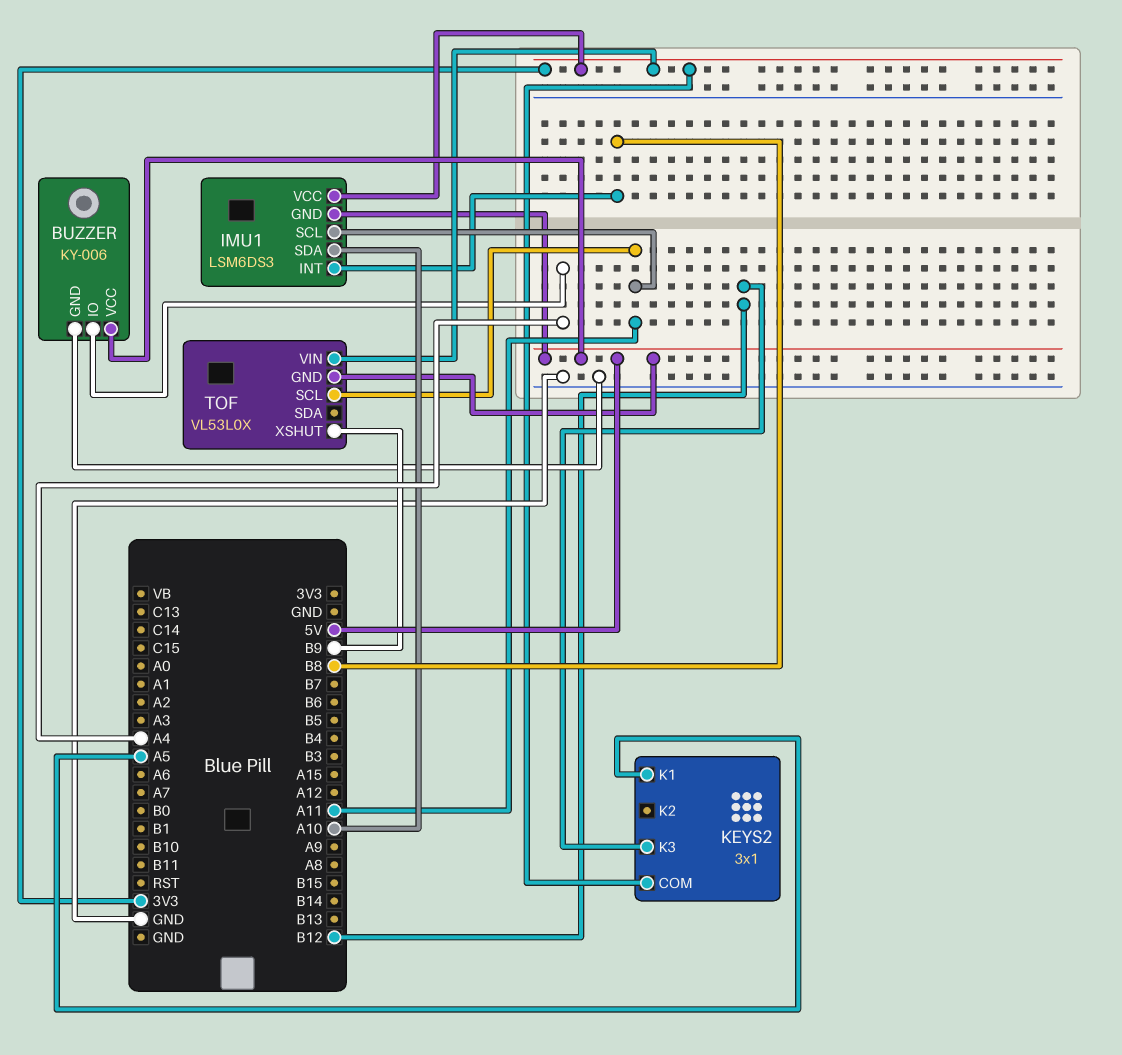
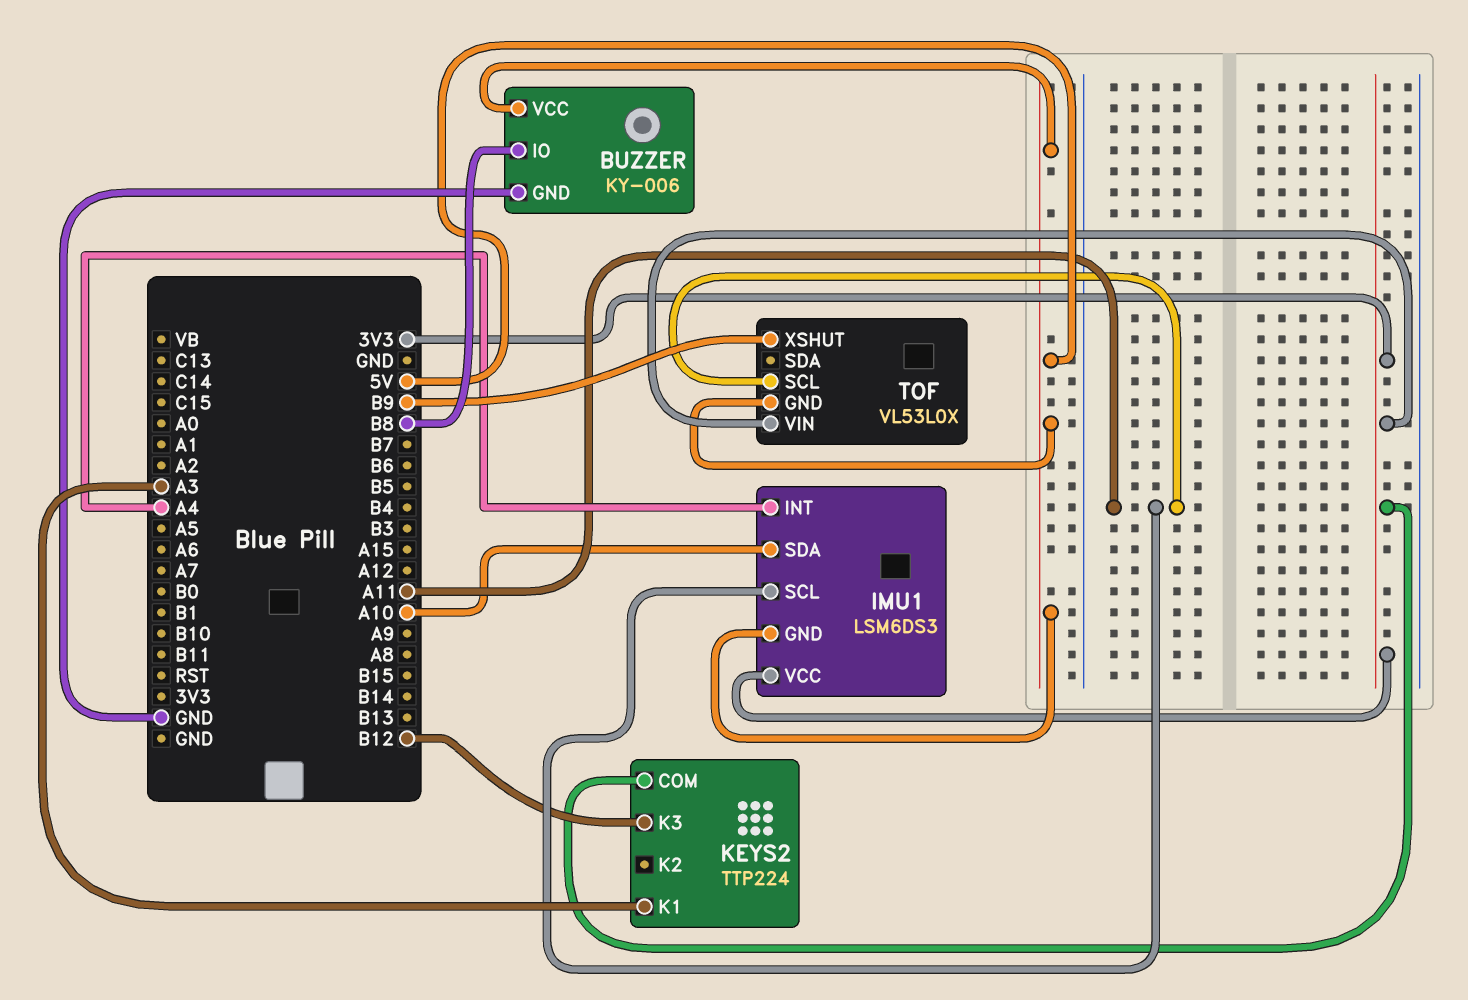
BUZZER pin IO: A4 -> B8
IMU1 pin INT: B8 -> A4
KEYS2: 3x1 -> TTP224
KEYS2 pin K1: A5 -> A3

